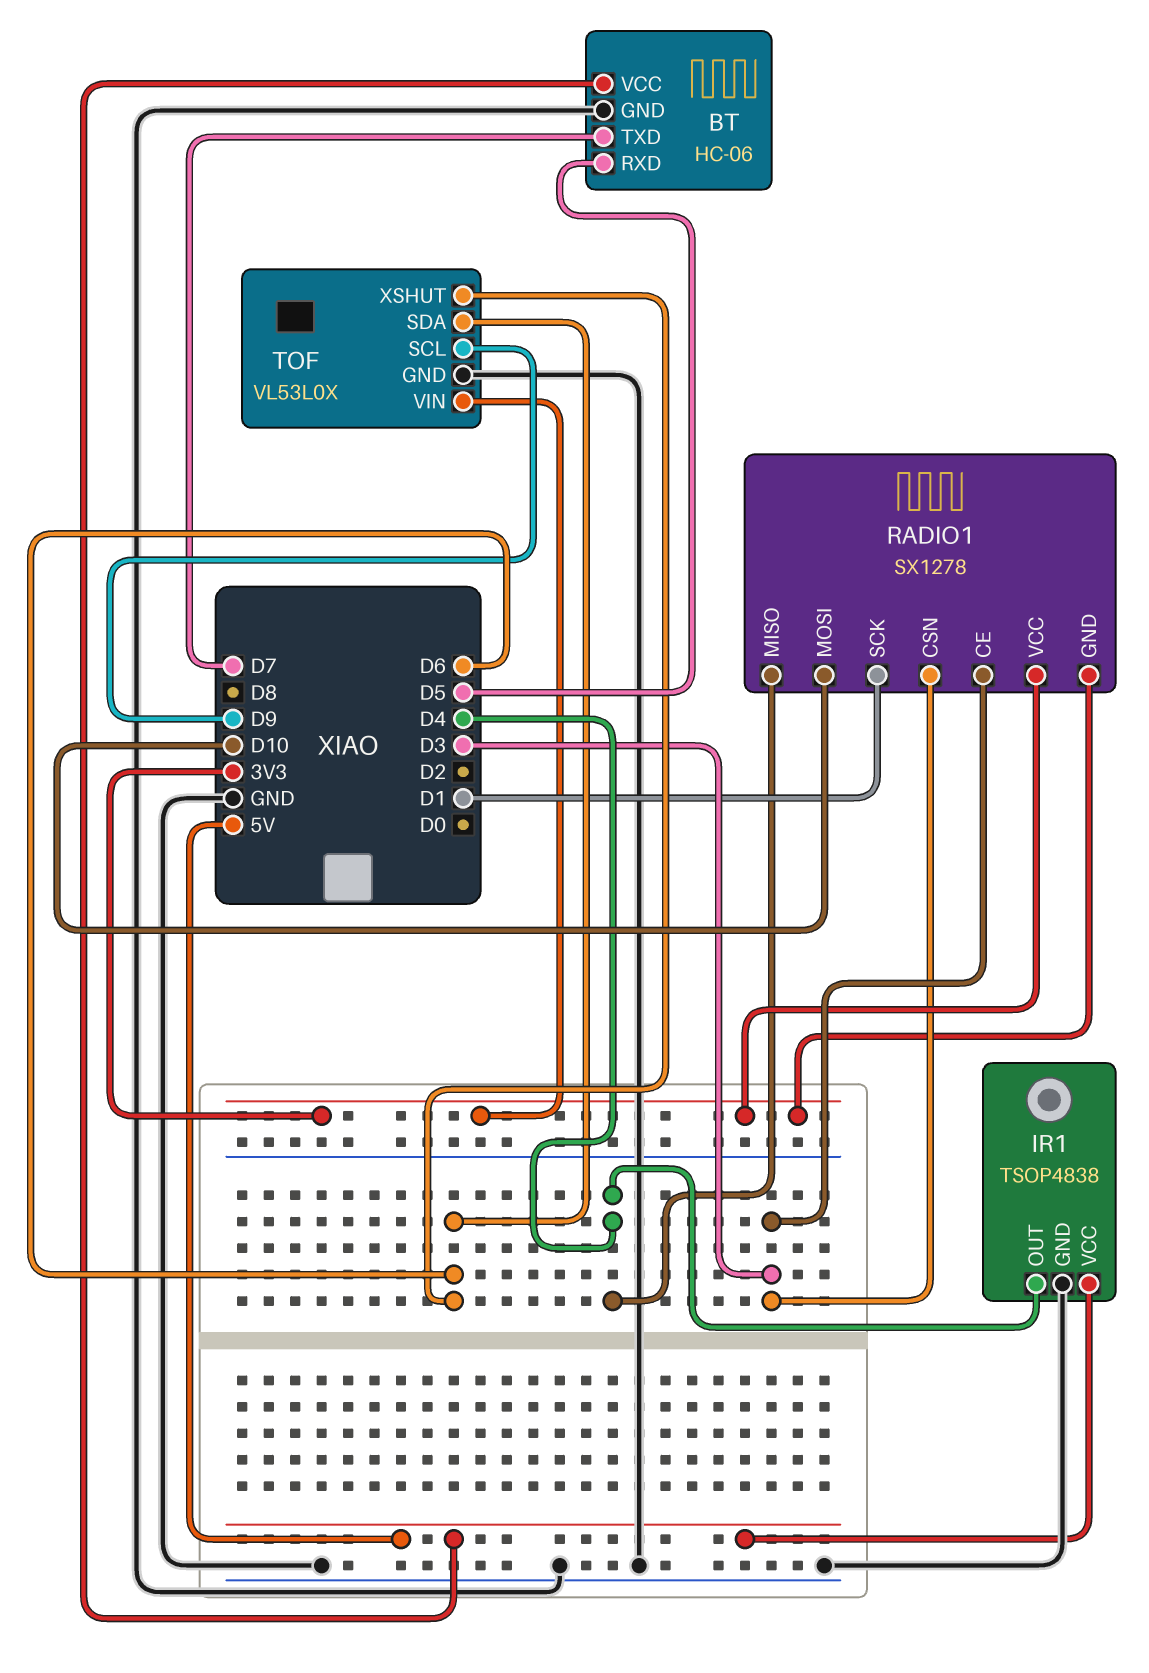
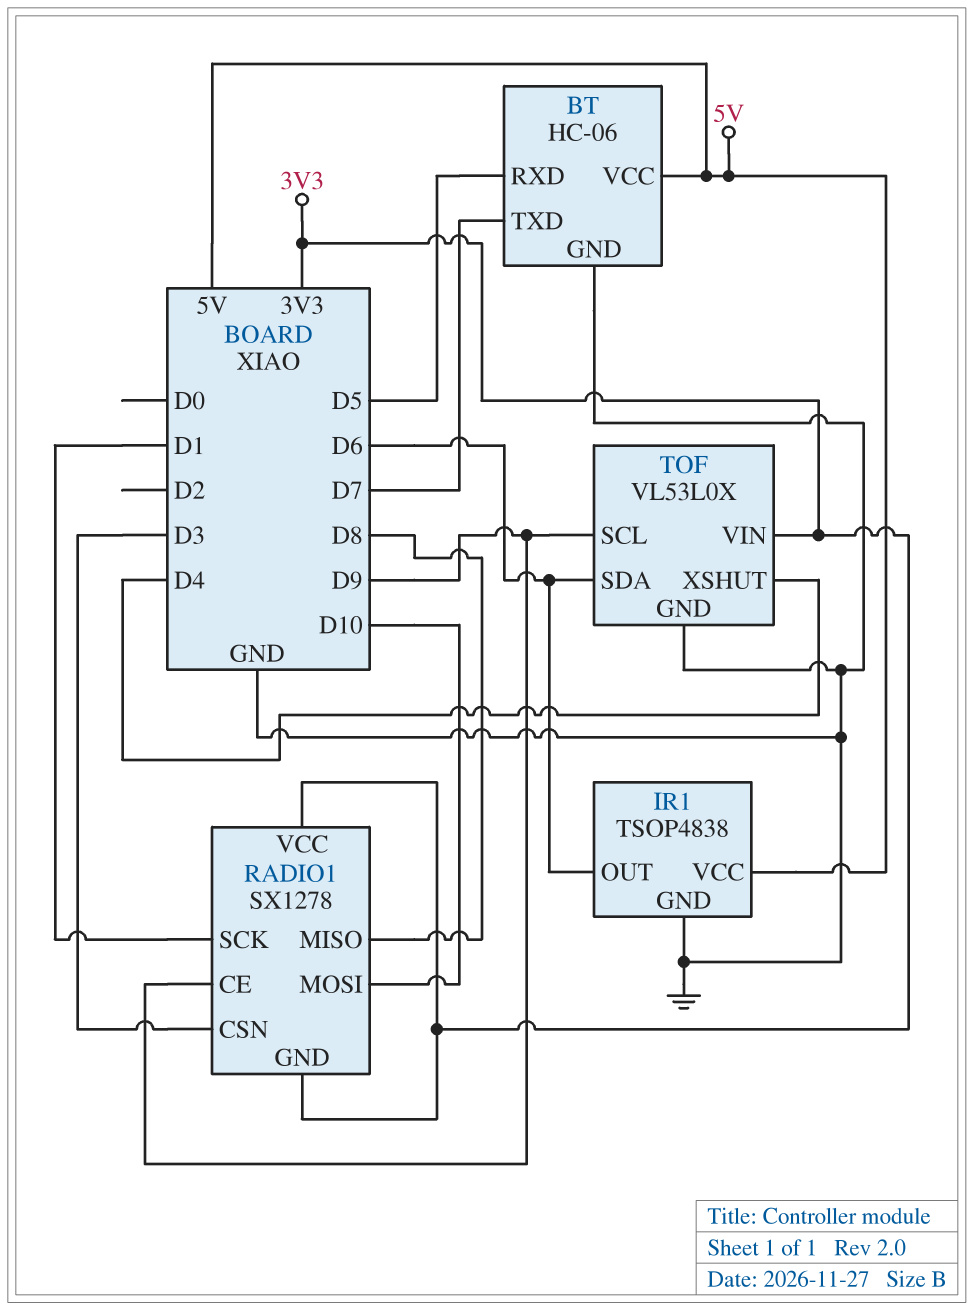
IR1 pin OUT: D4 -> D6
RADIO1 pin CE: D3 -> D9
RADIO1 pin MISO: D4 -> D8
TOF pin XSHUT: D6 -> D4

